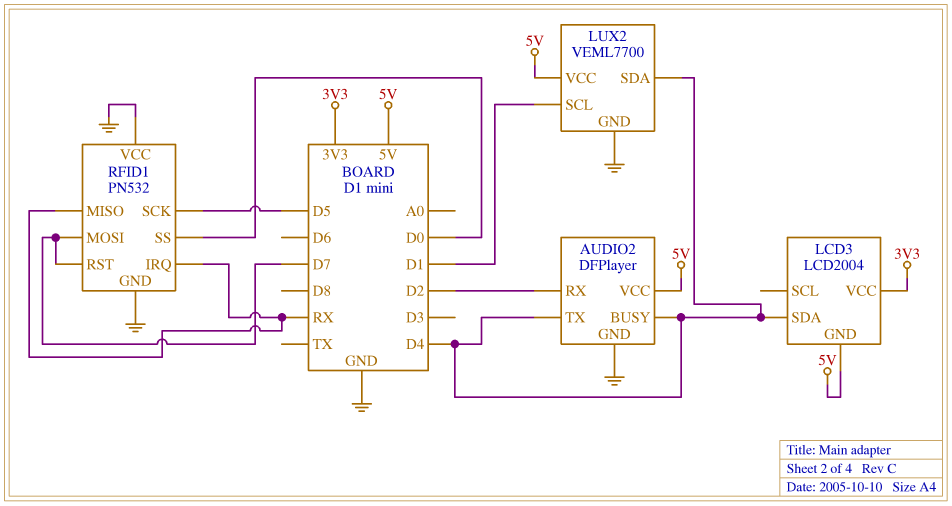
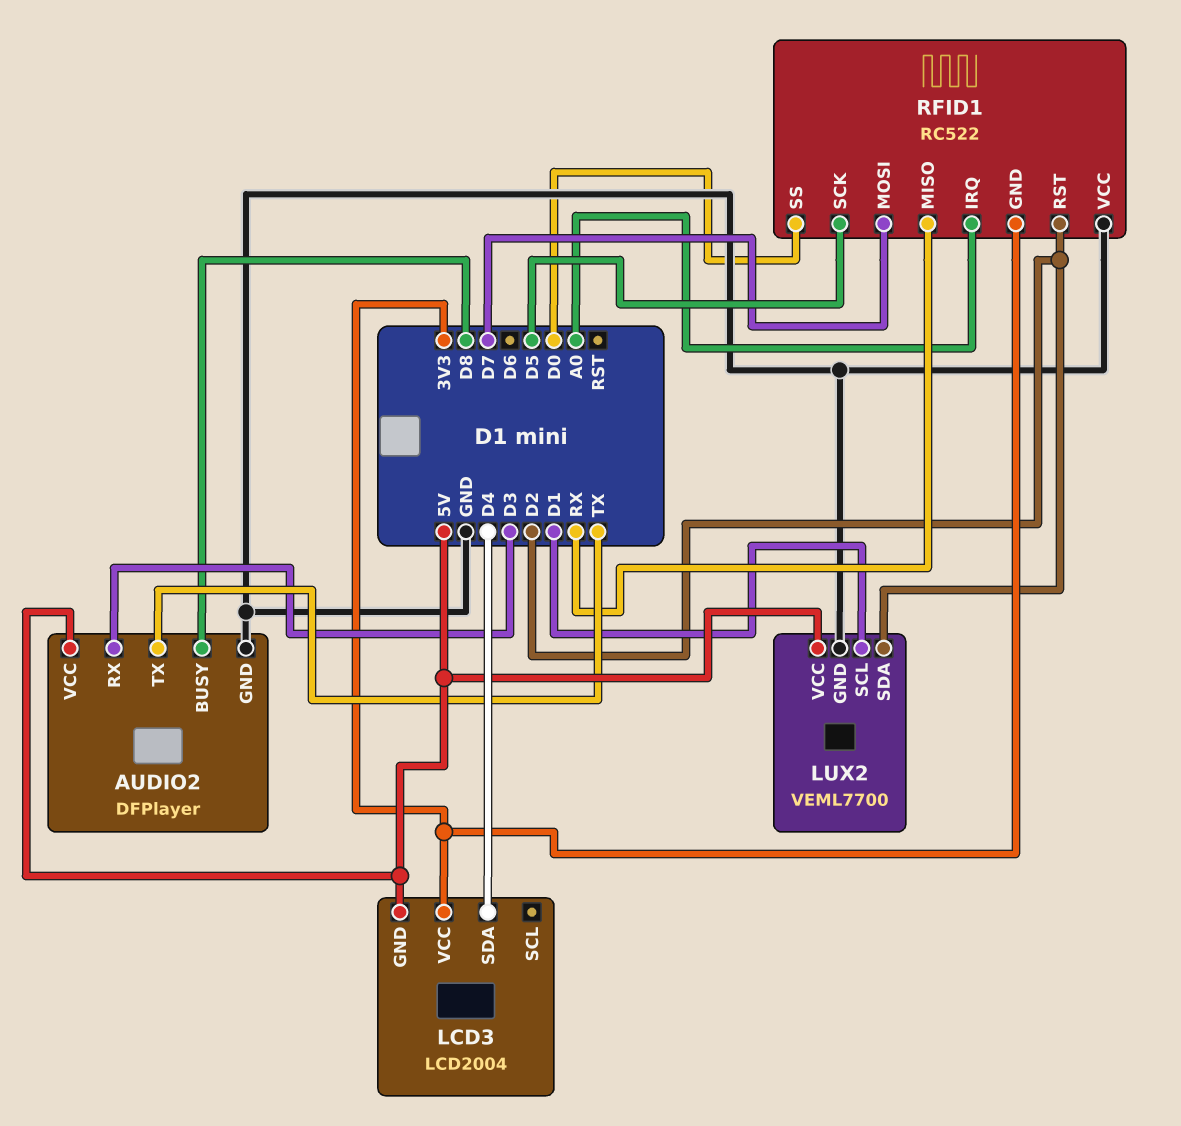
AUDIO2 pin BUSY: D4 -> D8
AUDIO2 pin RX: D2 -> D3
AUDIO2 pin TX: D4 -> TX
LUX2 pin SDA: D4 -> D2
RFID1: PN532 -> RC522
RFID1 pin GND: GND -> 3V3
RFID1 pin IRQ: RX -> A0
RFID1 pin RST: D7 -> D2

